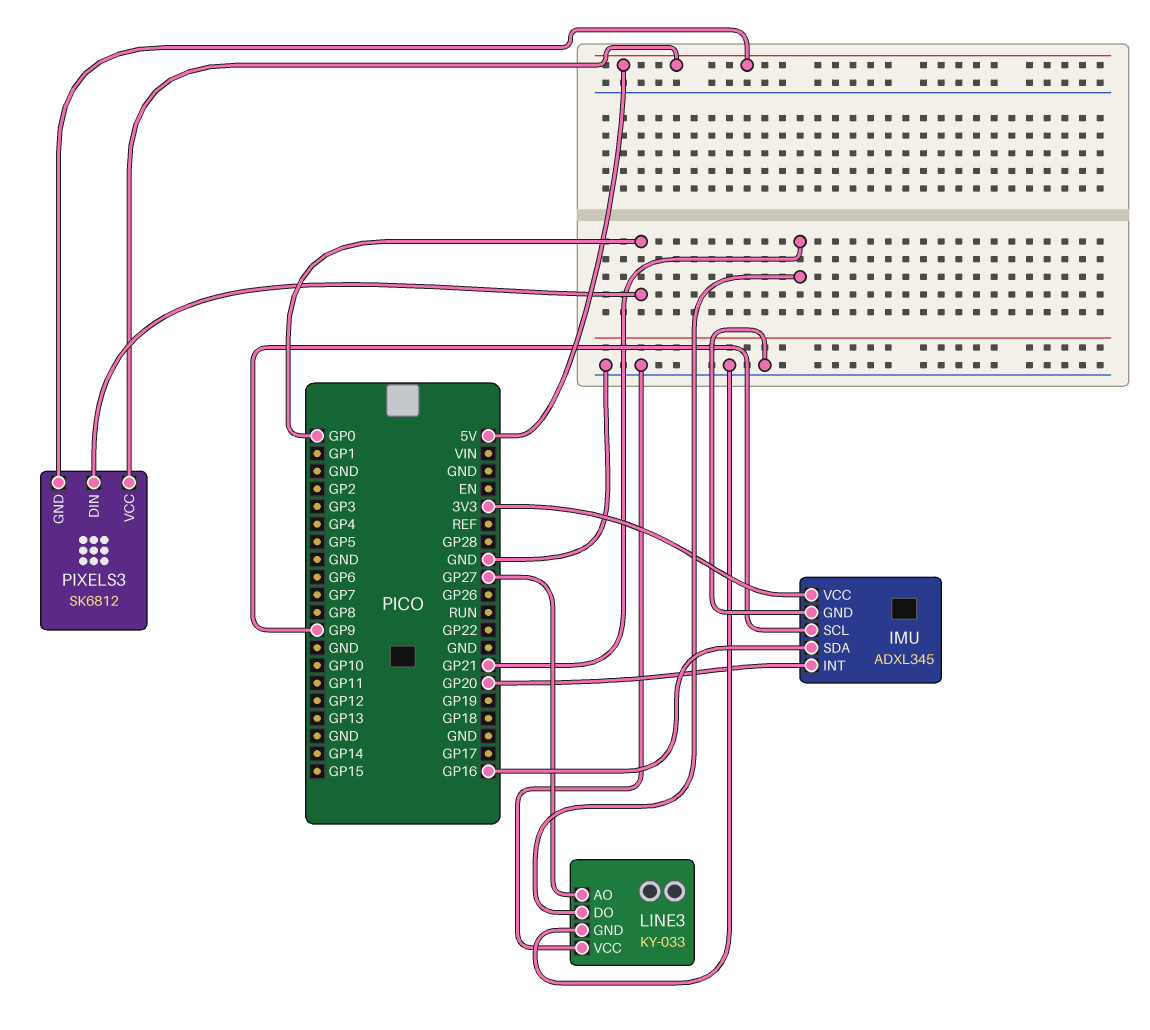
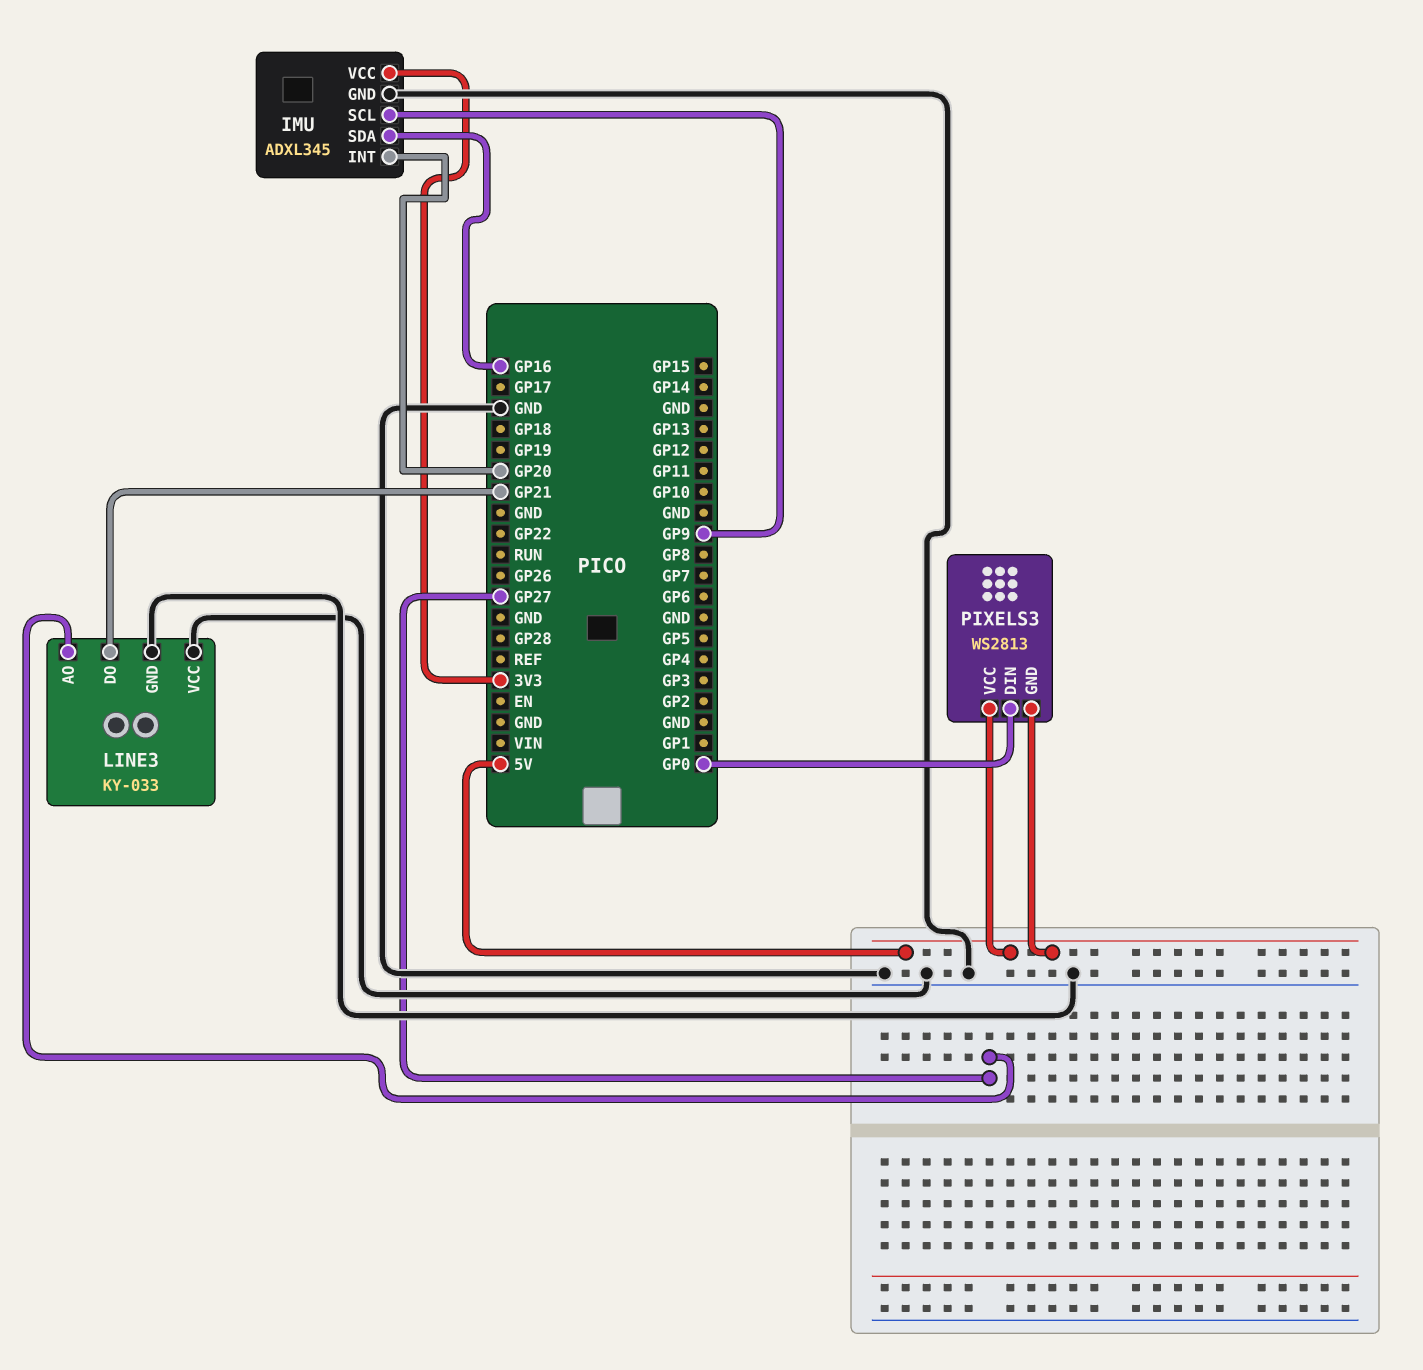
PIXELS3: SK6812 -> WS2813

